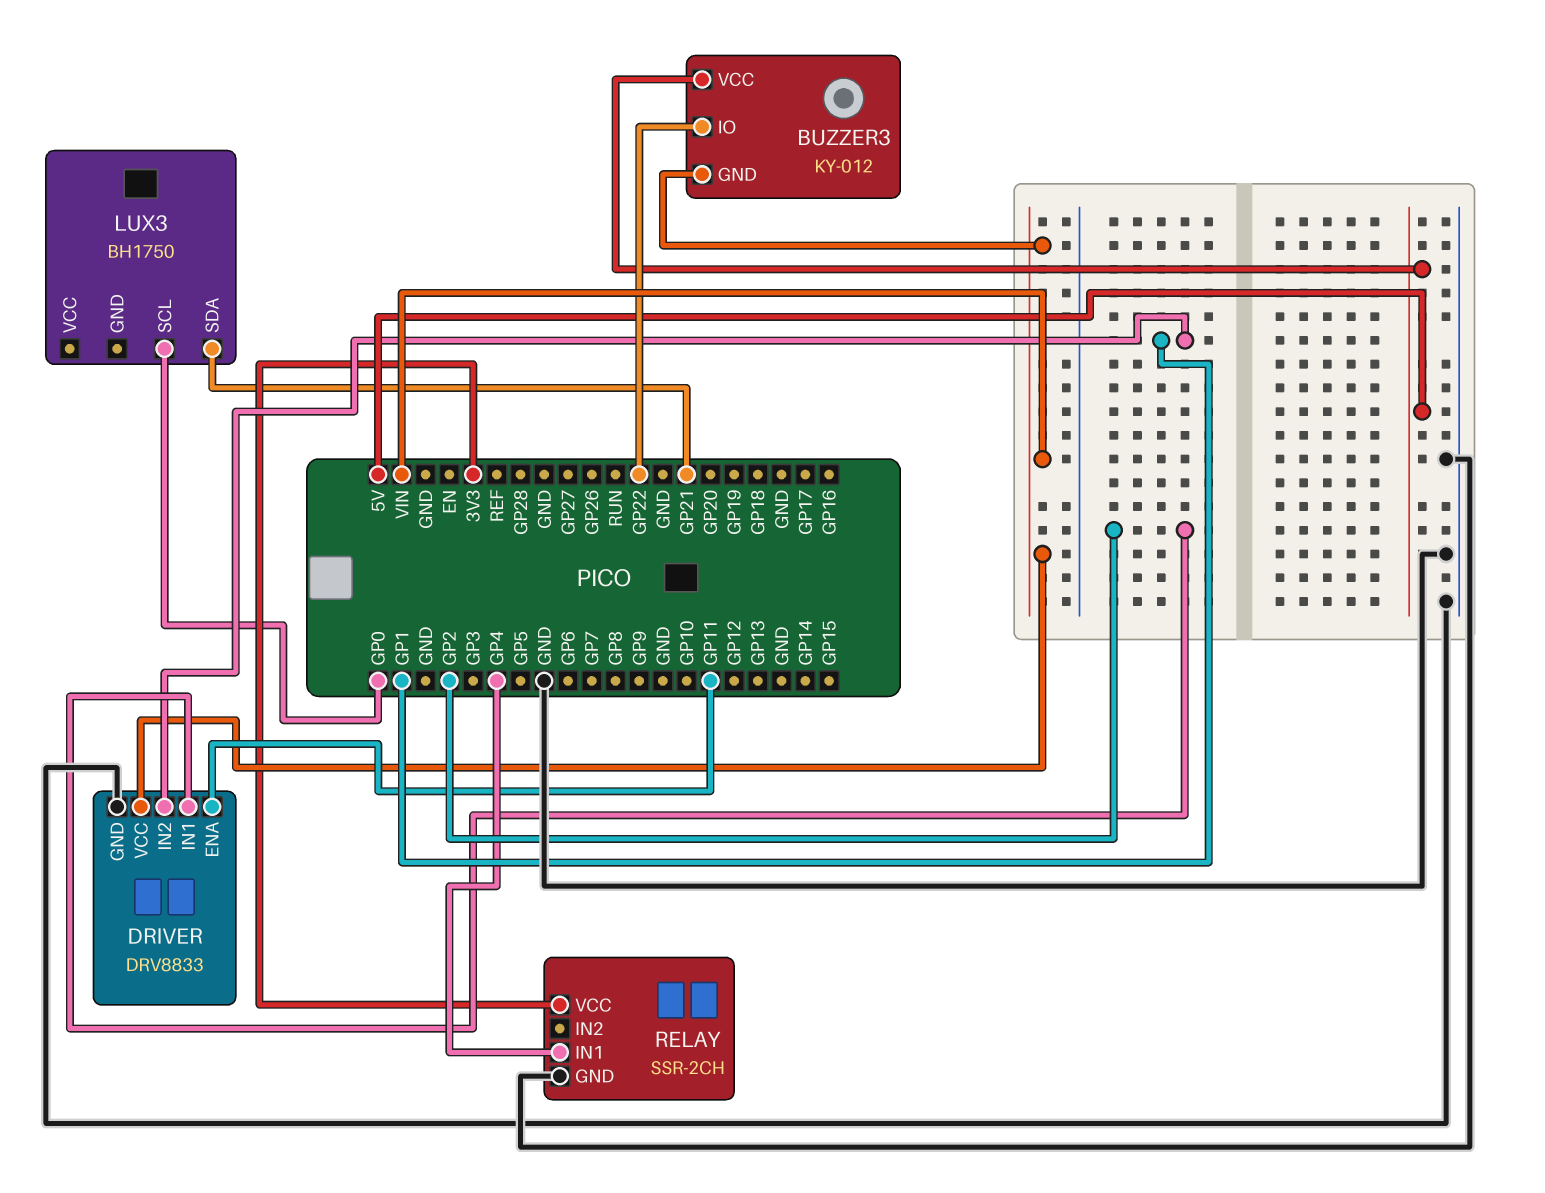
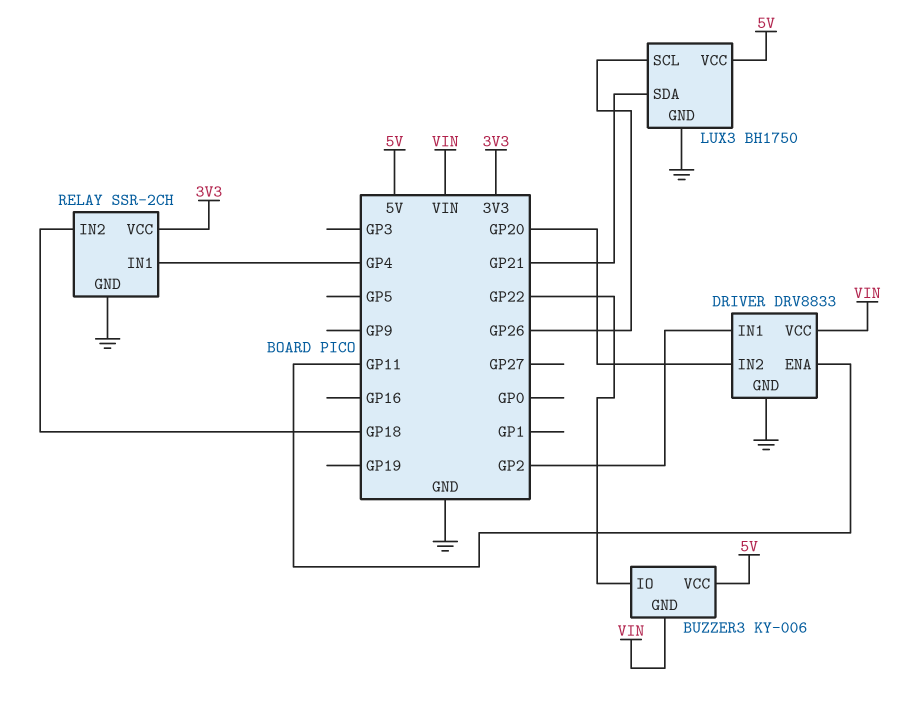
BUZZER3: KY-012 -> KY-006
DRIVER pin IN2: GP1 -> GP20
LUX3 pin GND: none -> GND
LUX3 pin SCL: GP0 -> GP26
LUX3 pin VCC: none -> 5V
RELAY pin IN2: none -> GP18

